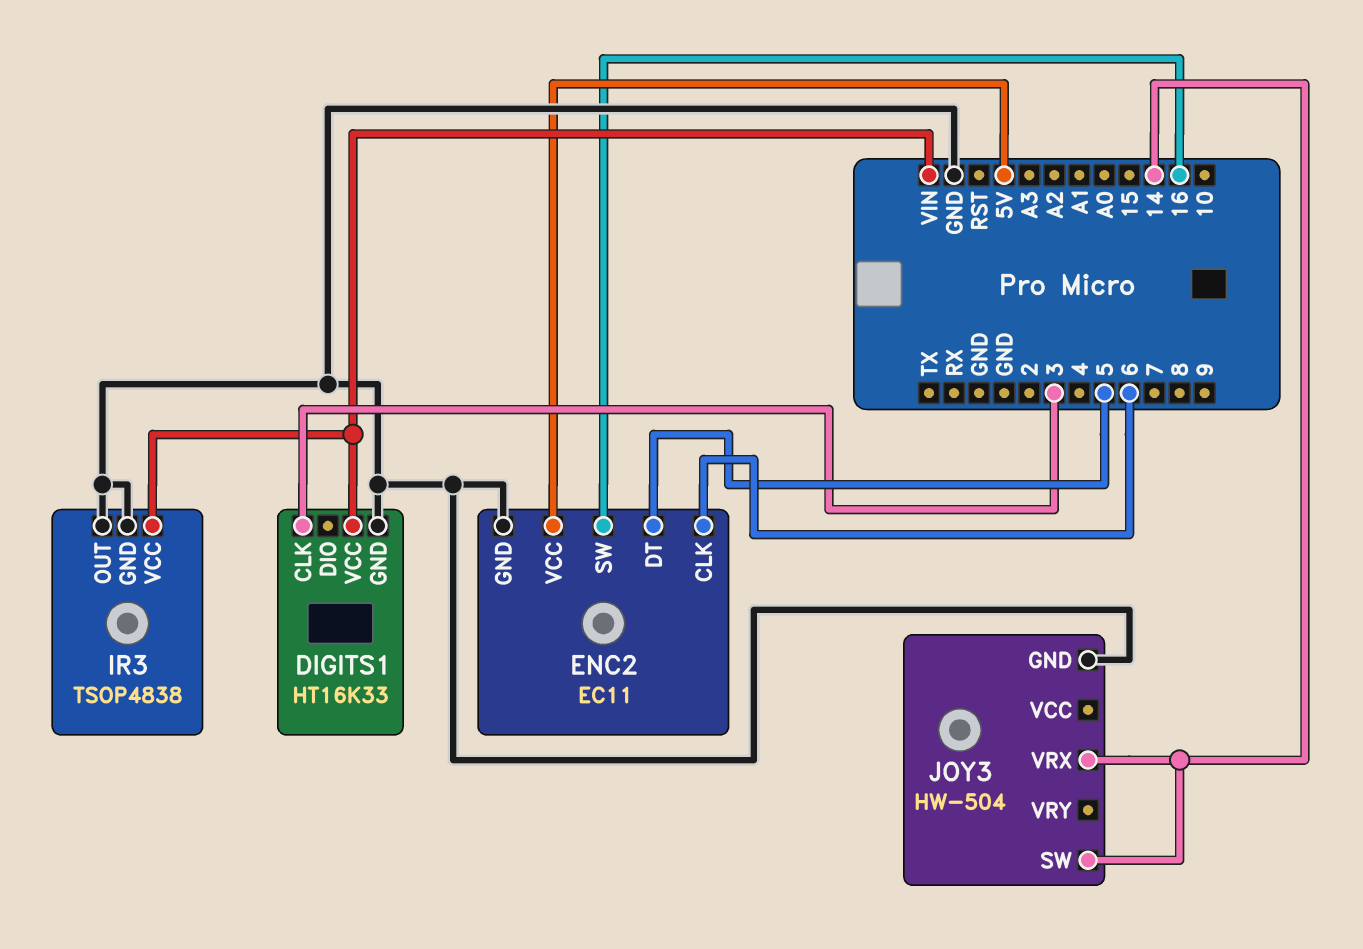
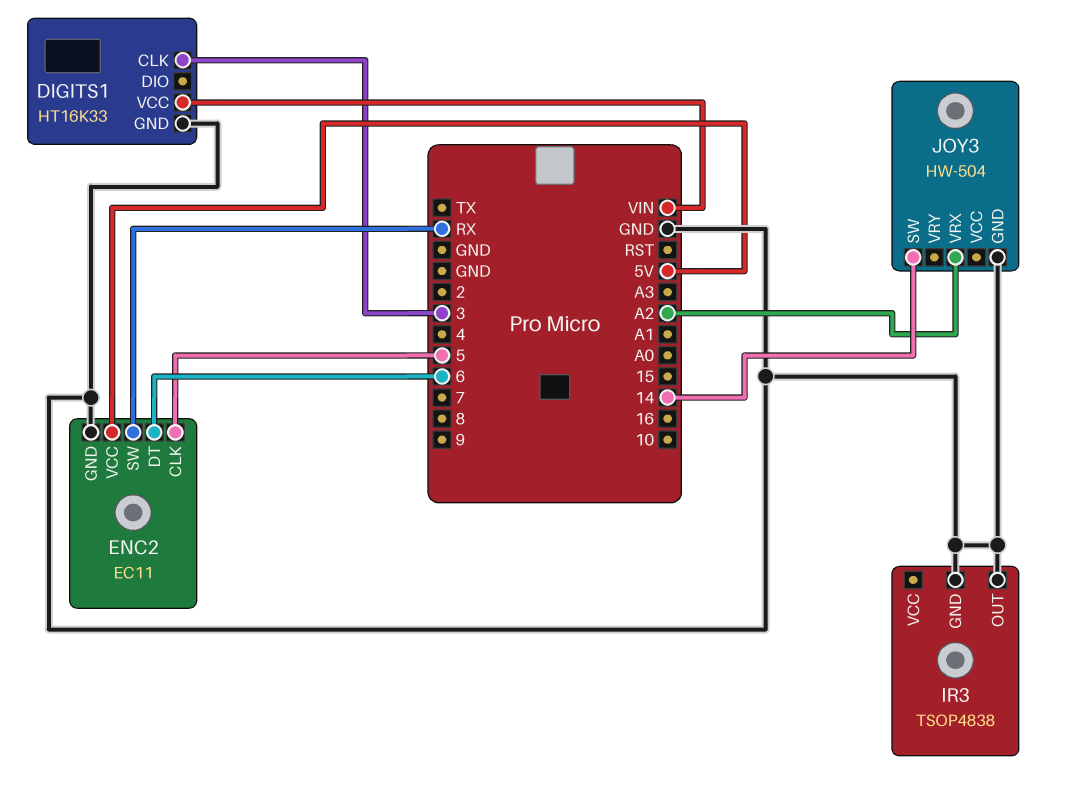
ENC2 pin CLK: 6 -> 5
ENC2 pin DT: 5 -> 6
ENC2 pin SW: 16 -> RX
IR3 pin VCC: VIN -> none
JOY3 pin VRX: 14 -> A2

